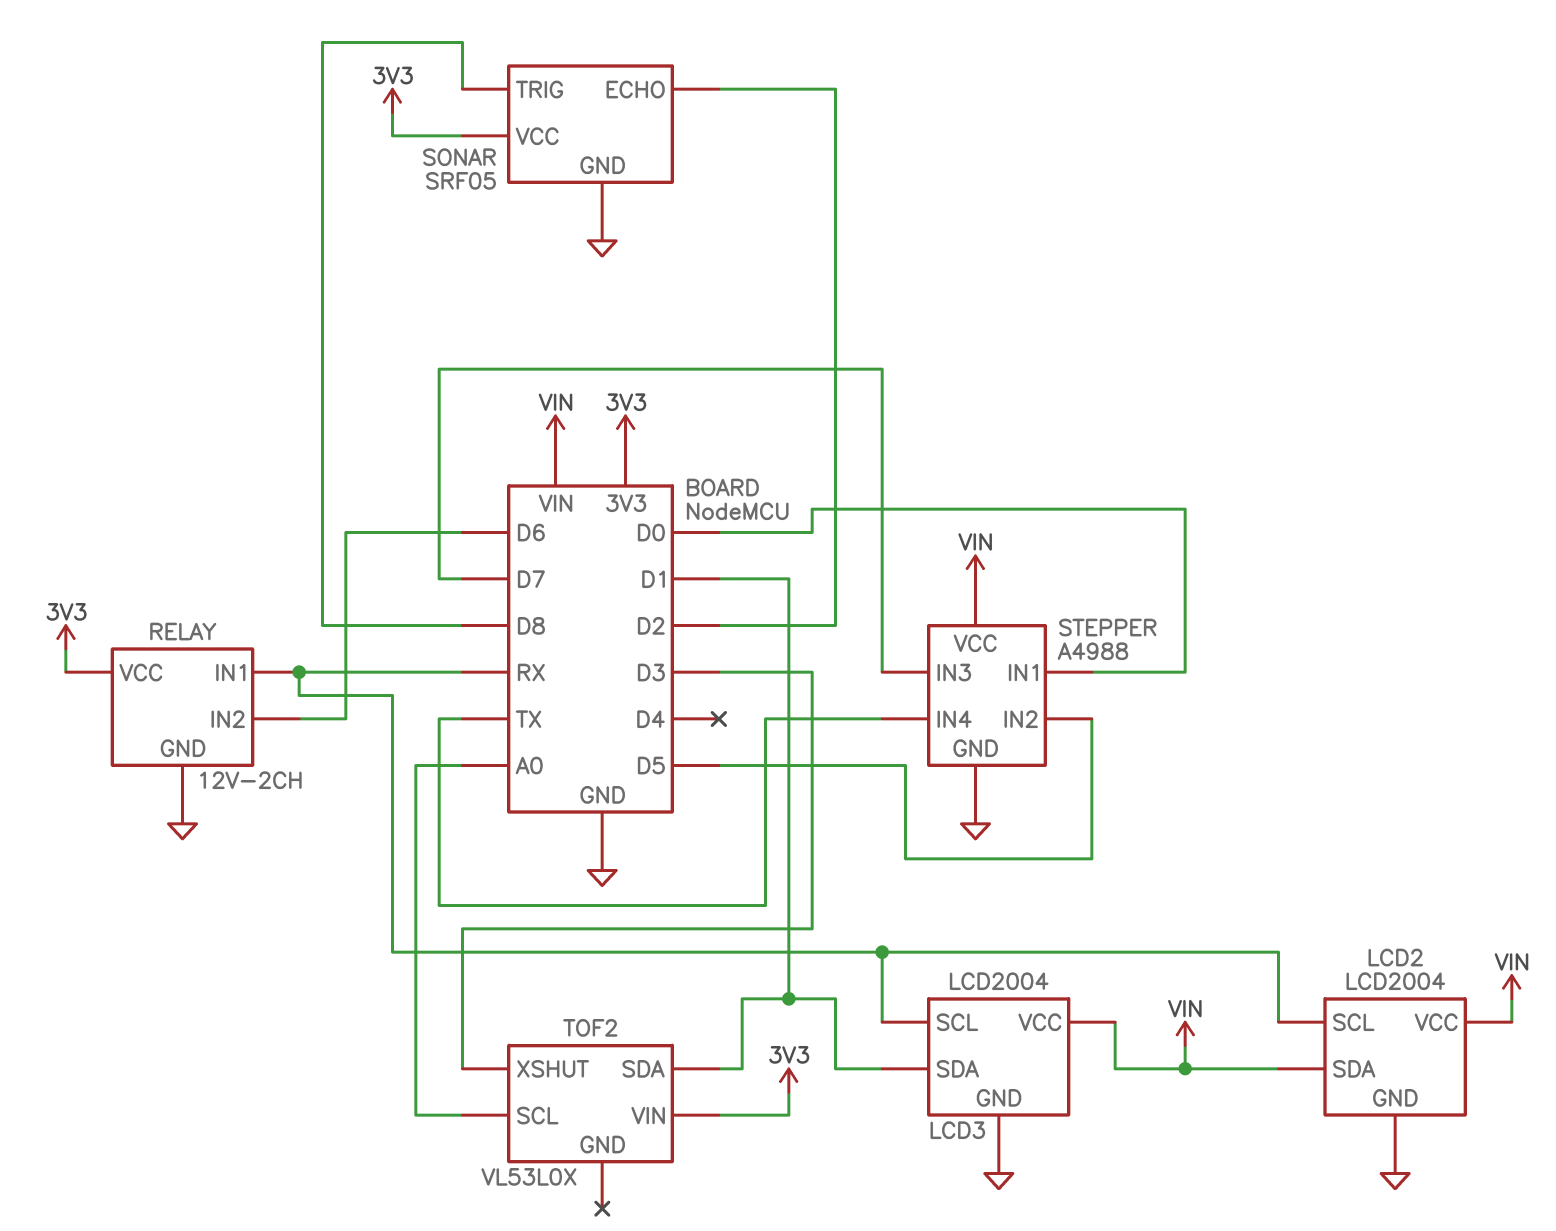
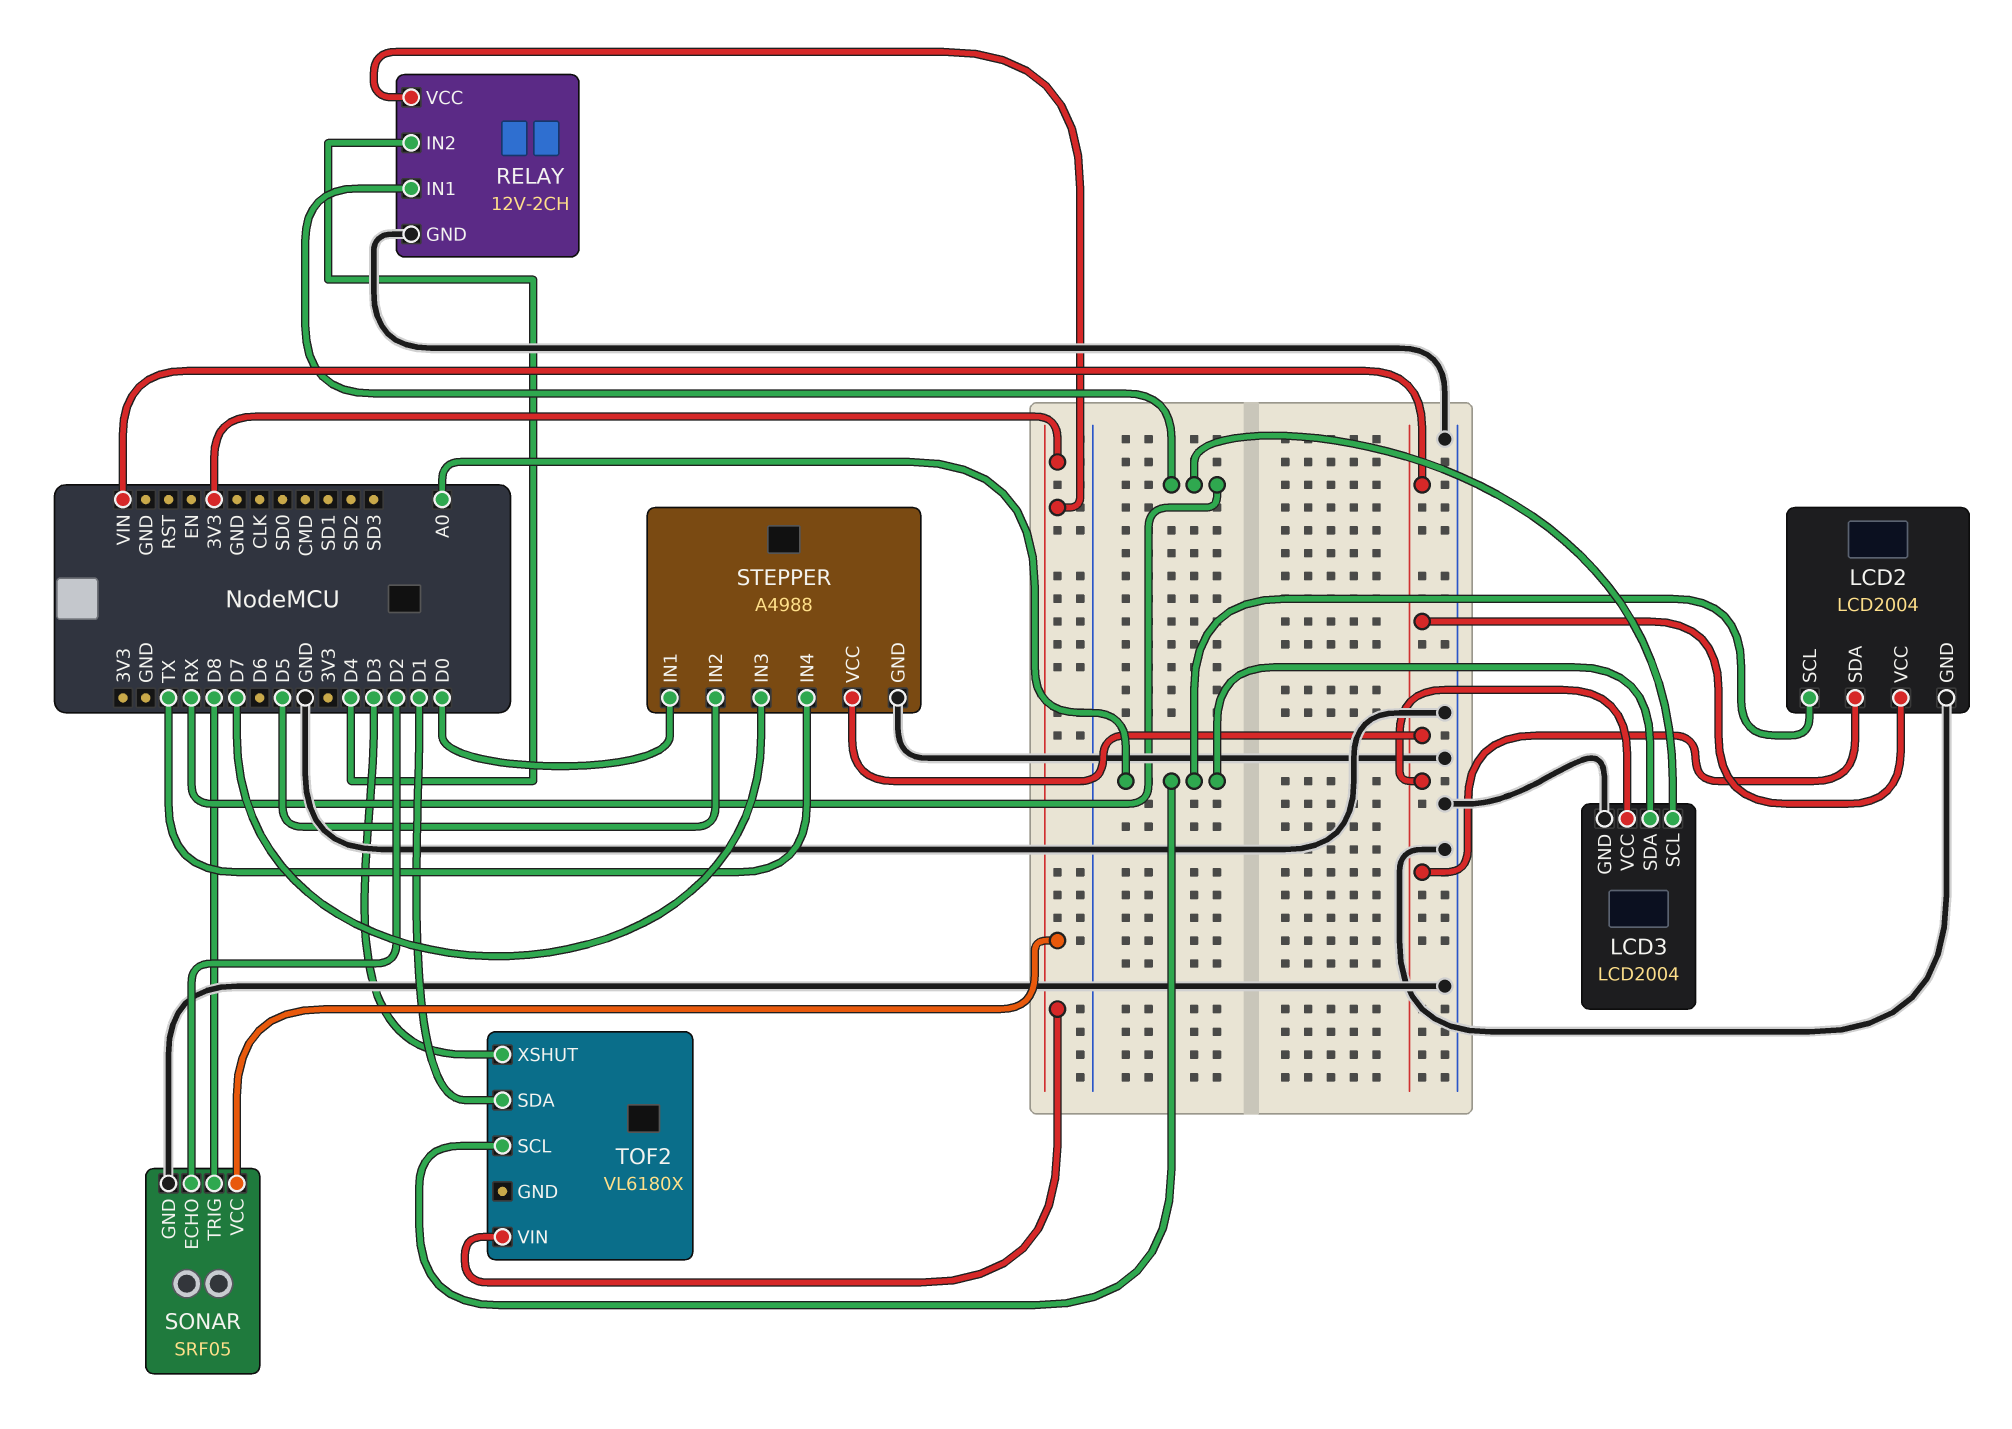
LCD2 pin SCL: RX -> A0
LCD3 pin SDA: D1 -> A0
RELAY pin IN2: D6 -> D4
TOF2: VL53L0X -> VL6180X

